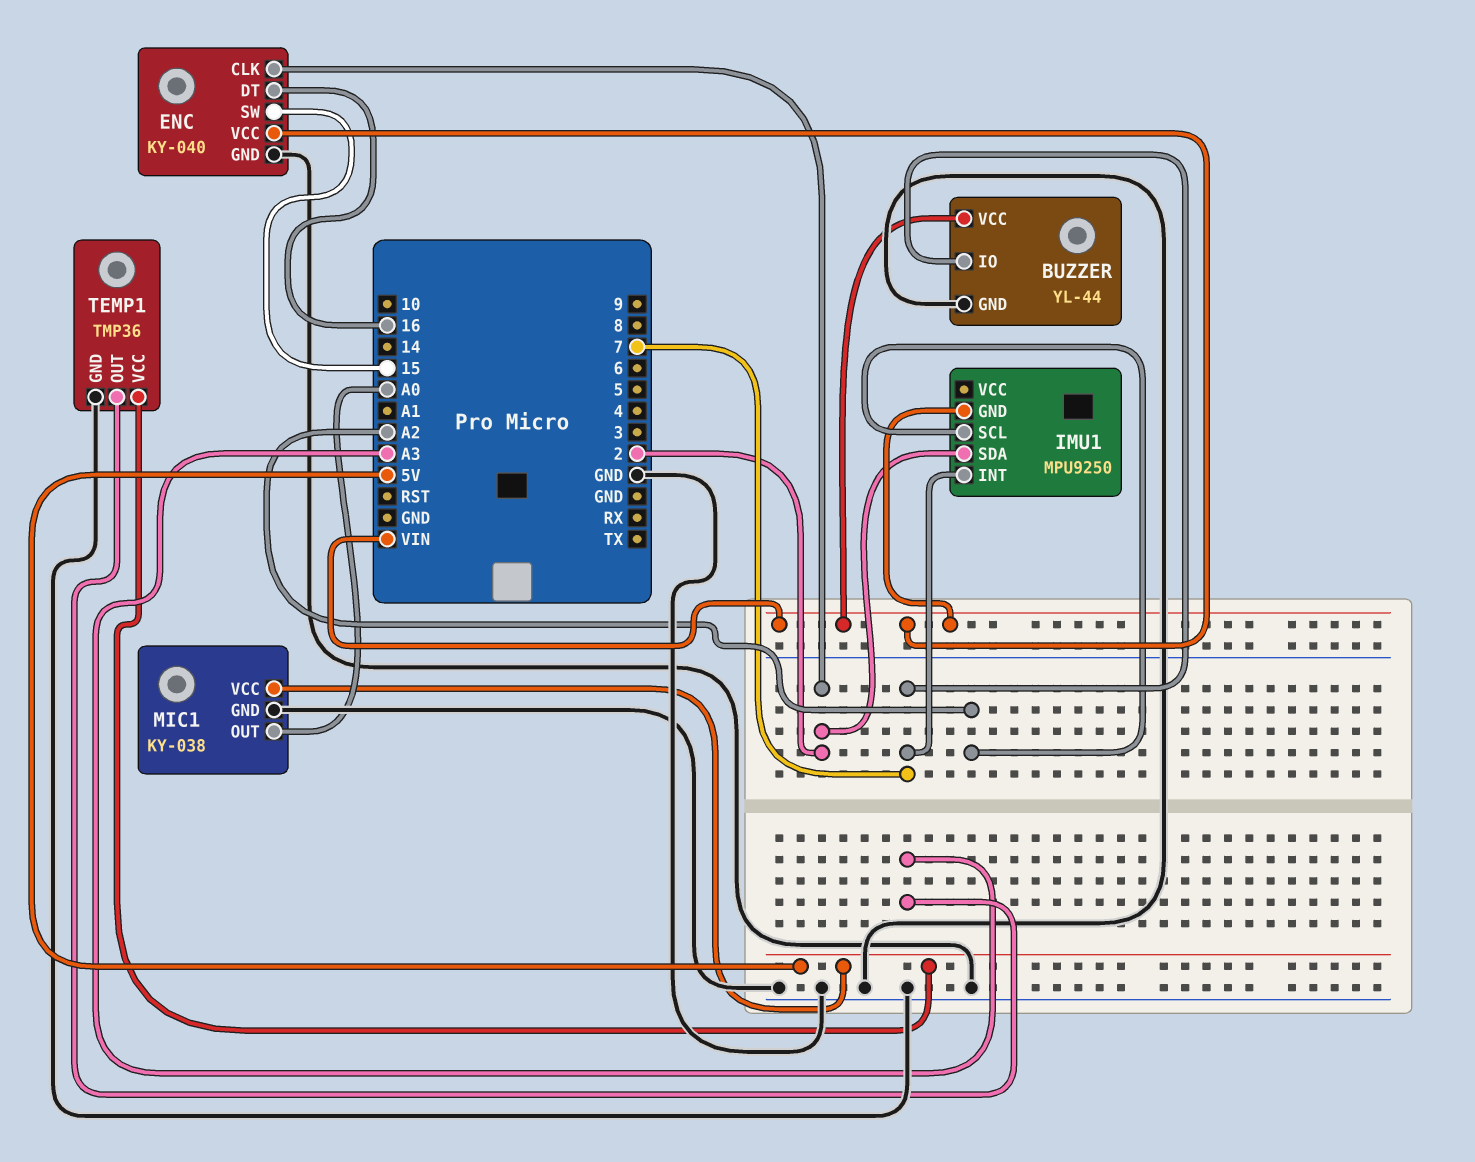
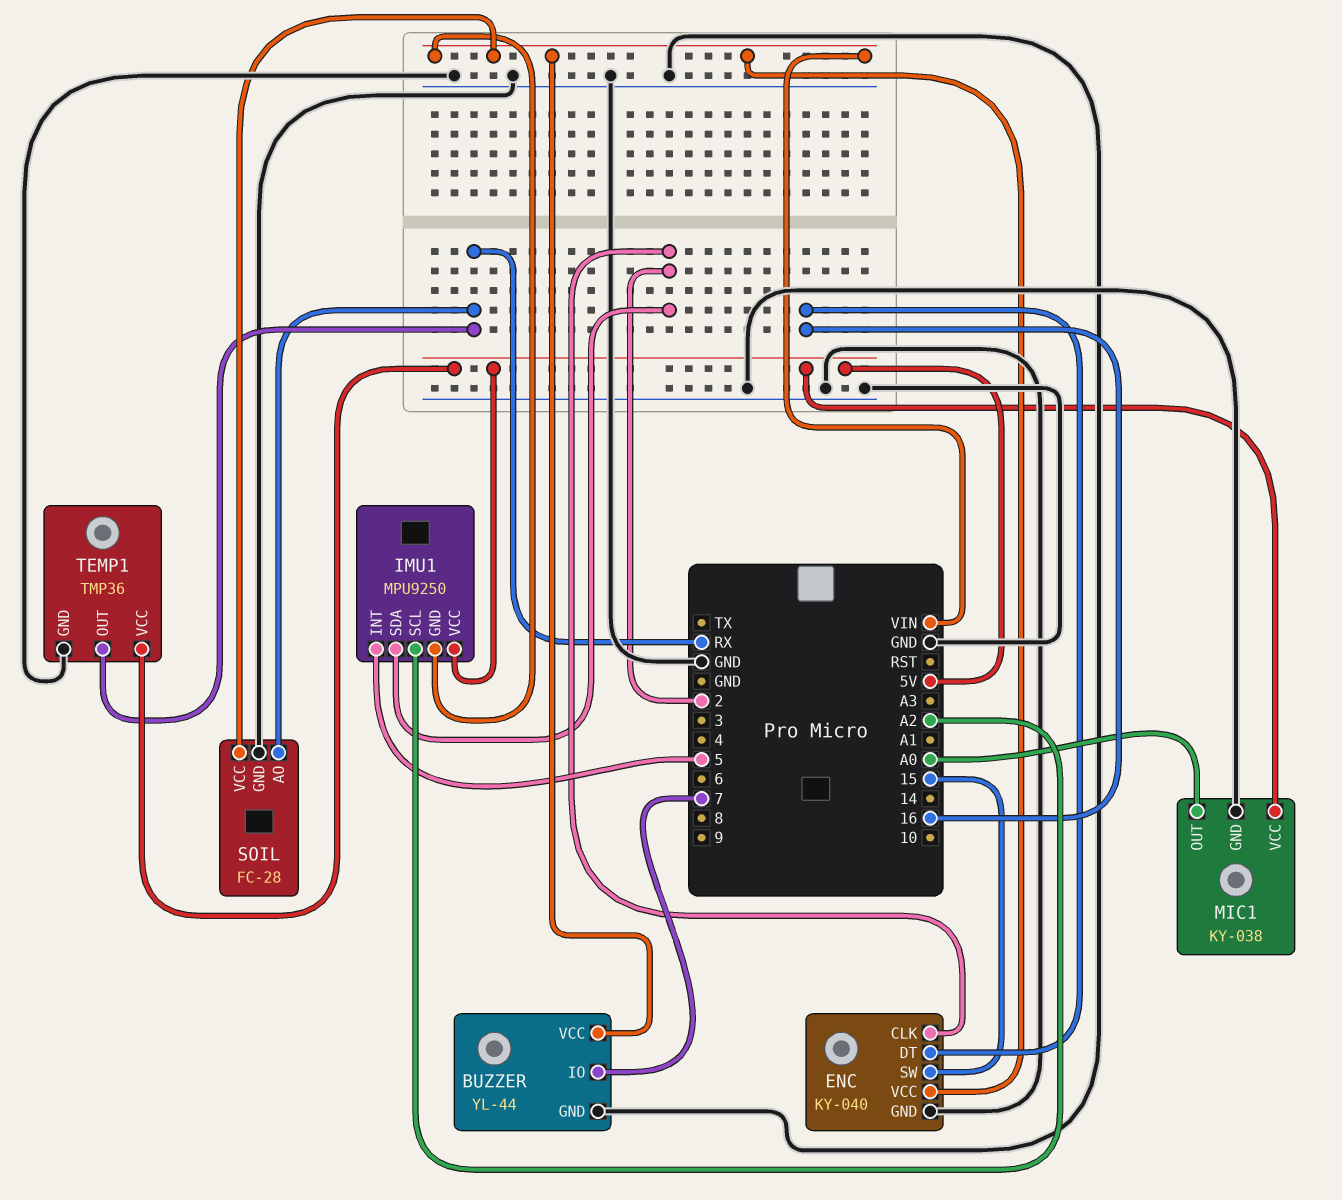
IMU1 pin INT: 7 -> 5
IMU1 pin VCC: none -> 5V
SOIL: none -> FC-28
SOIL pin AO: none -> RX
SOIL pin GND: none -> GND
SOIL pin VCC: none -> VIN
TEMP1 pin OUT: A3 -> RX

